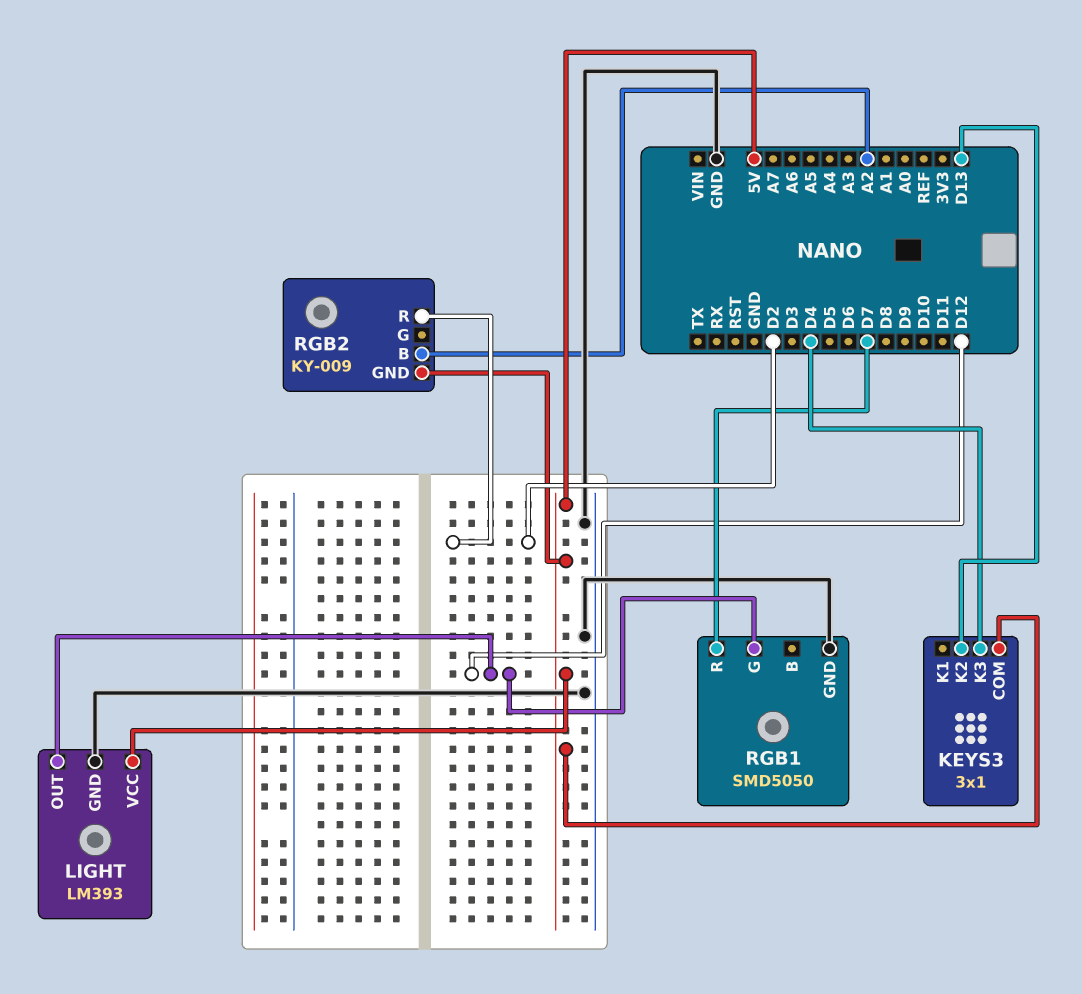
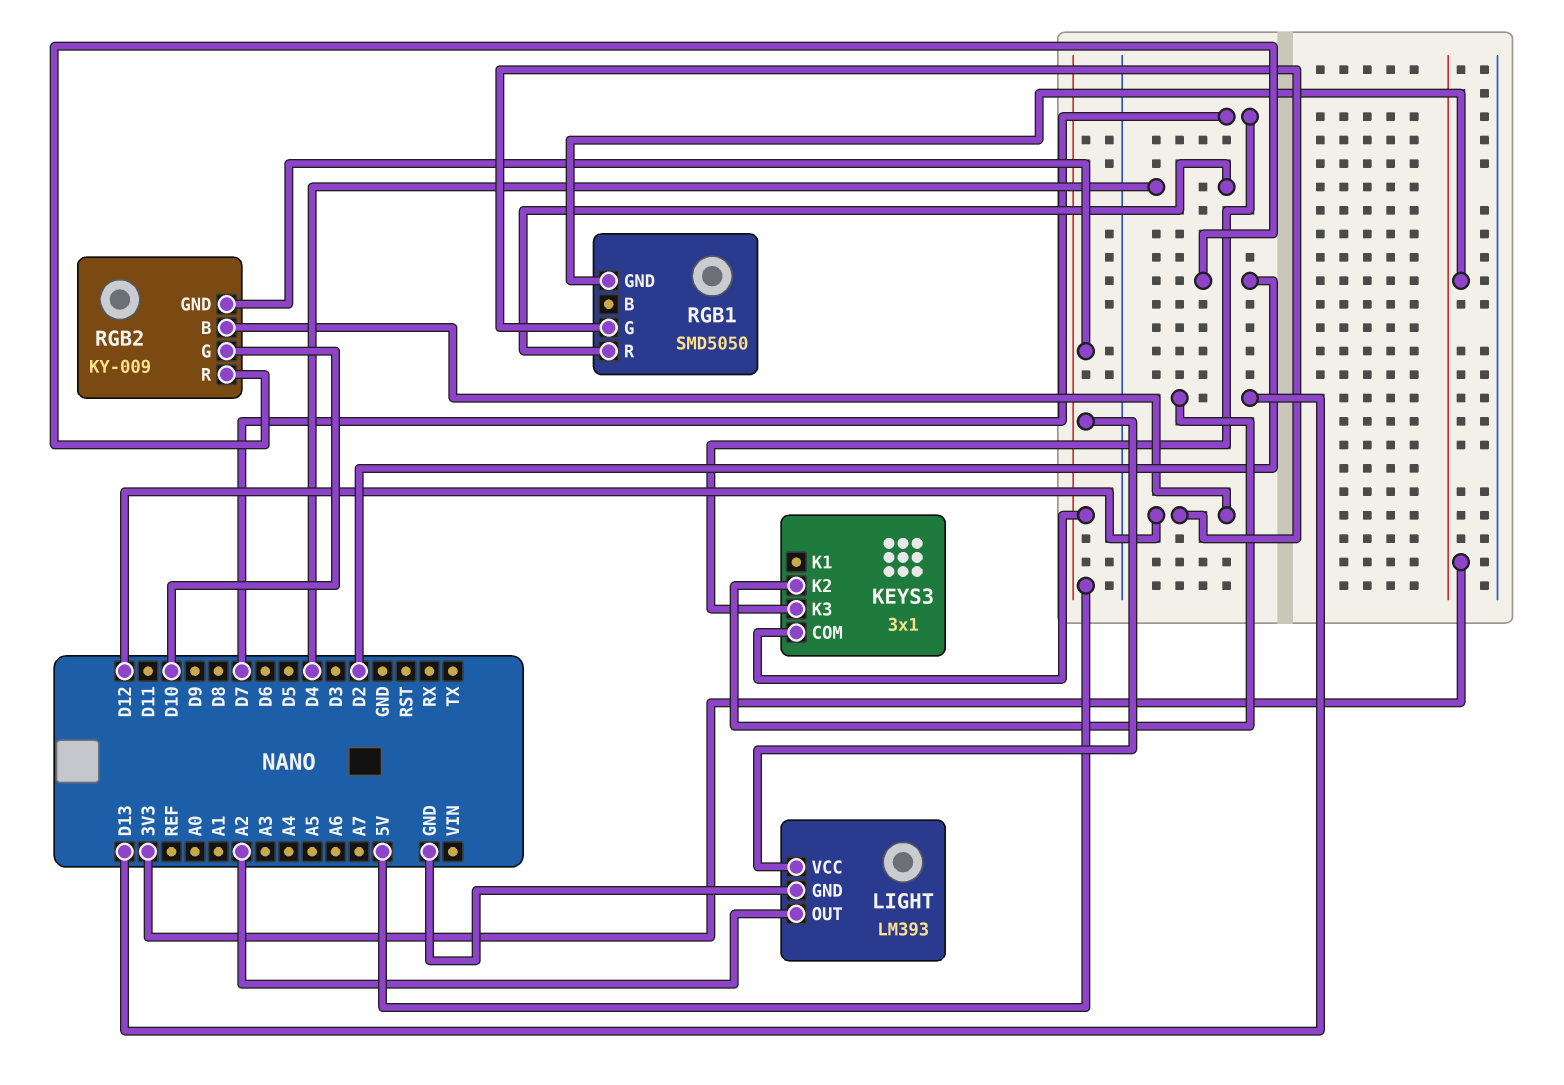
KEYS3 pin K3: D4 -> D7
LIGHT pin OUT: D12 -> A2
RGB1 pin GND: GND -> 3V3
RGB1 pin R: D7 -> D4
RGB2 pin B: A2 -> D12
RGB2 pin G: none -> D10

